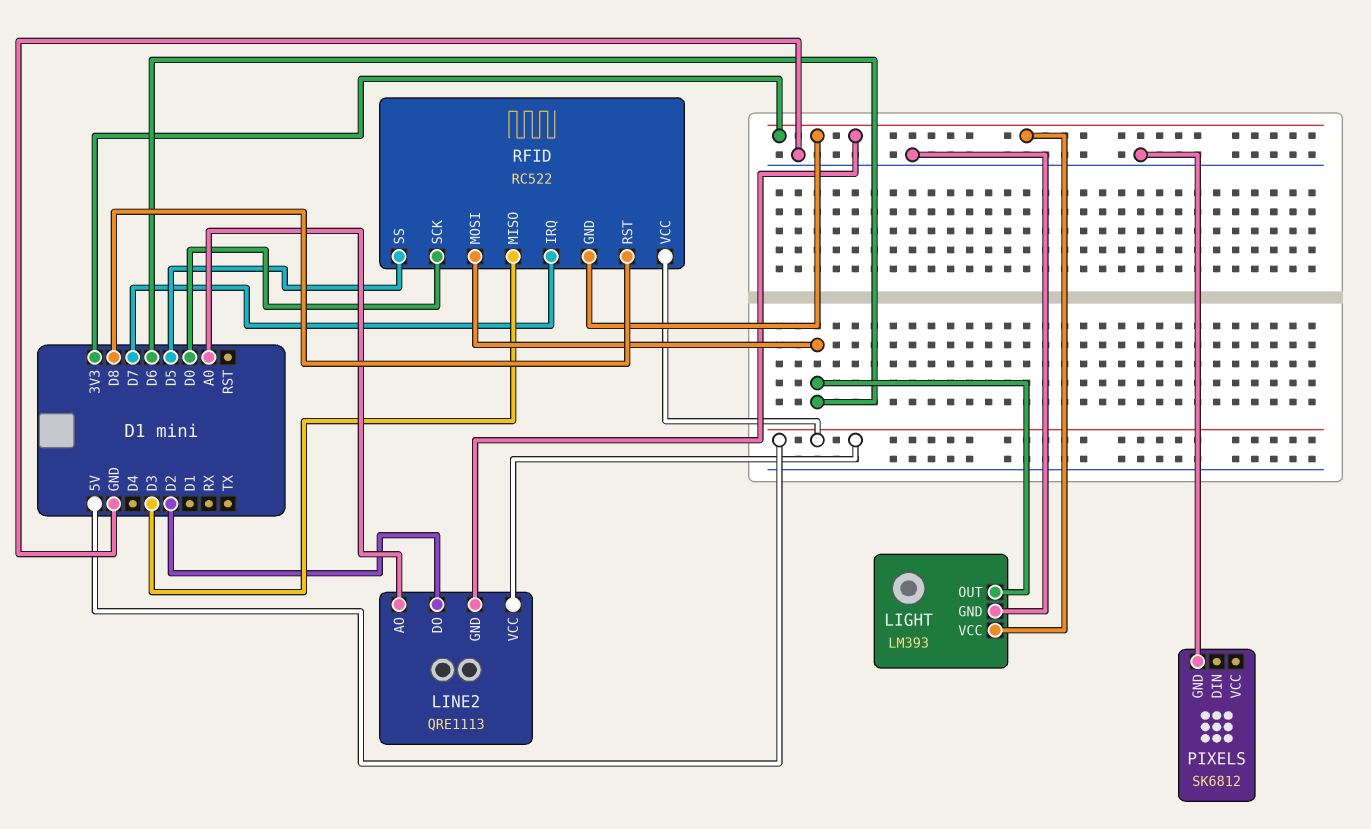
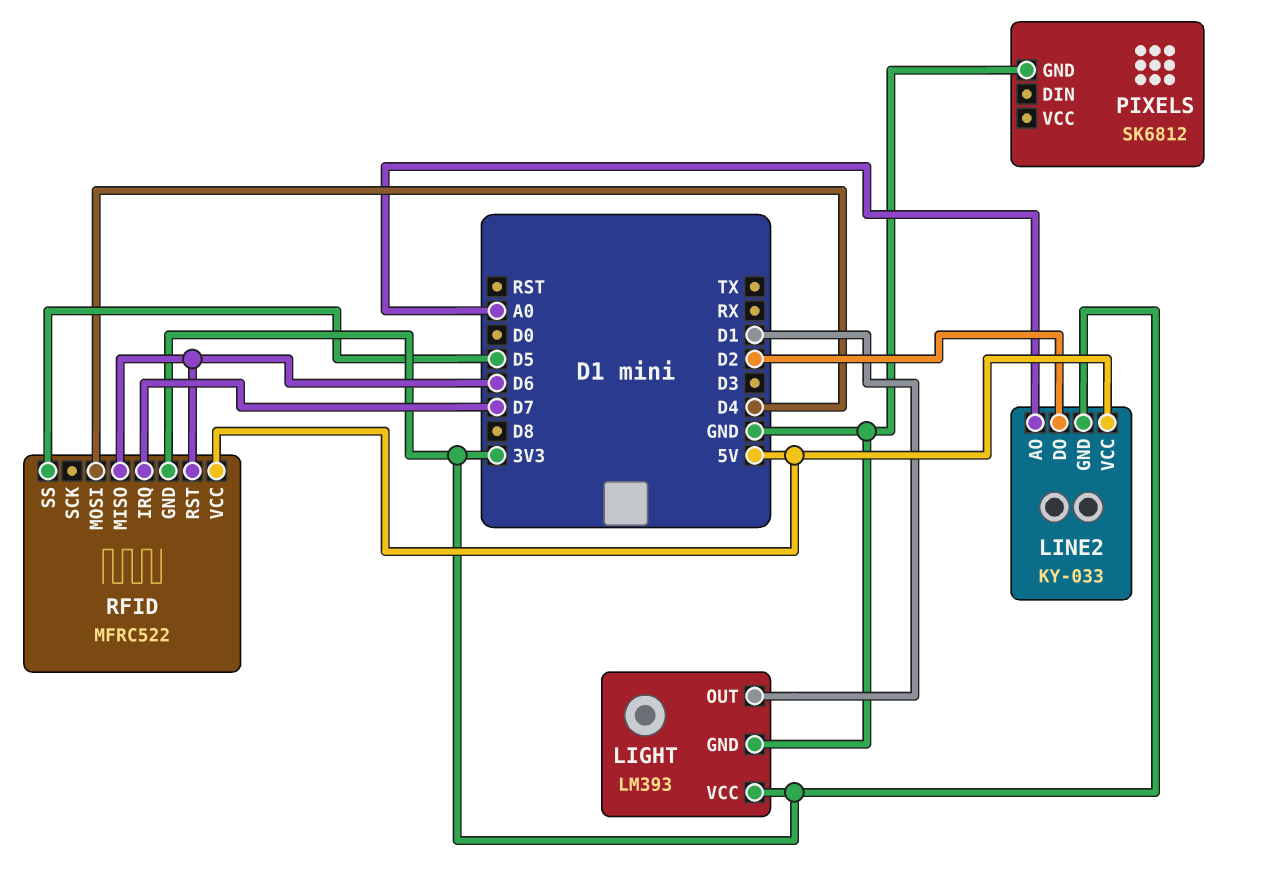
LIGHT pin OUT: D6 -> D1
LINE2: QRE1113 -> KY-033
RFID: RC522 -> MFRC522
RFID pin MISO: D3 -> D6
RFID pin MOSI: D6 -> D4
RFID pin RST: D8 -> D6
RFID pin SCK: D0 -> none

